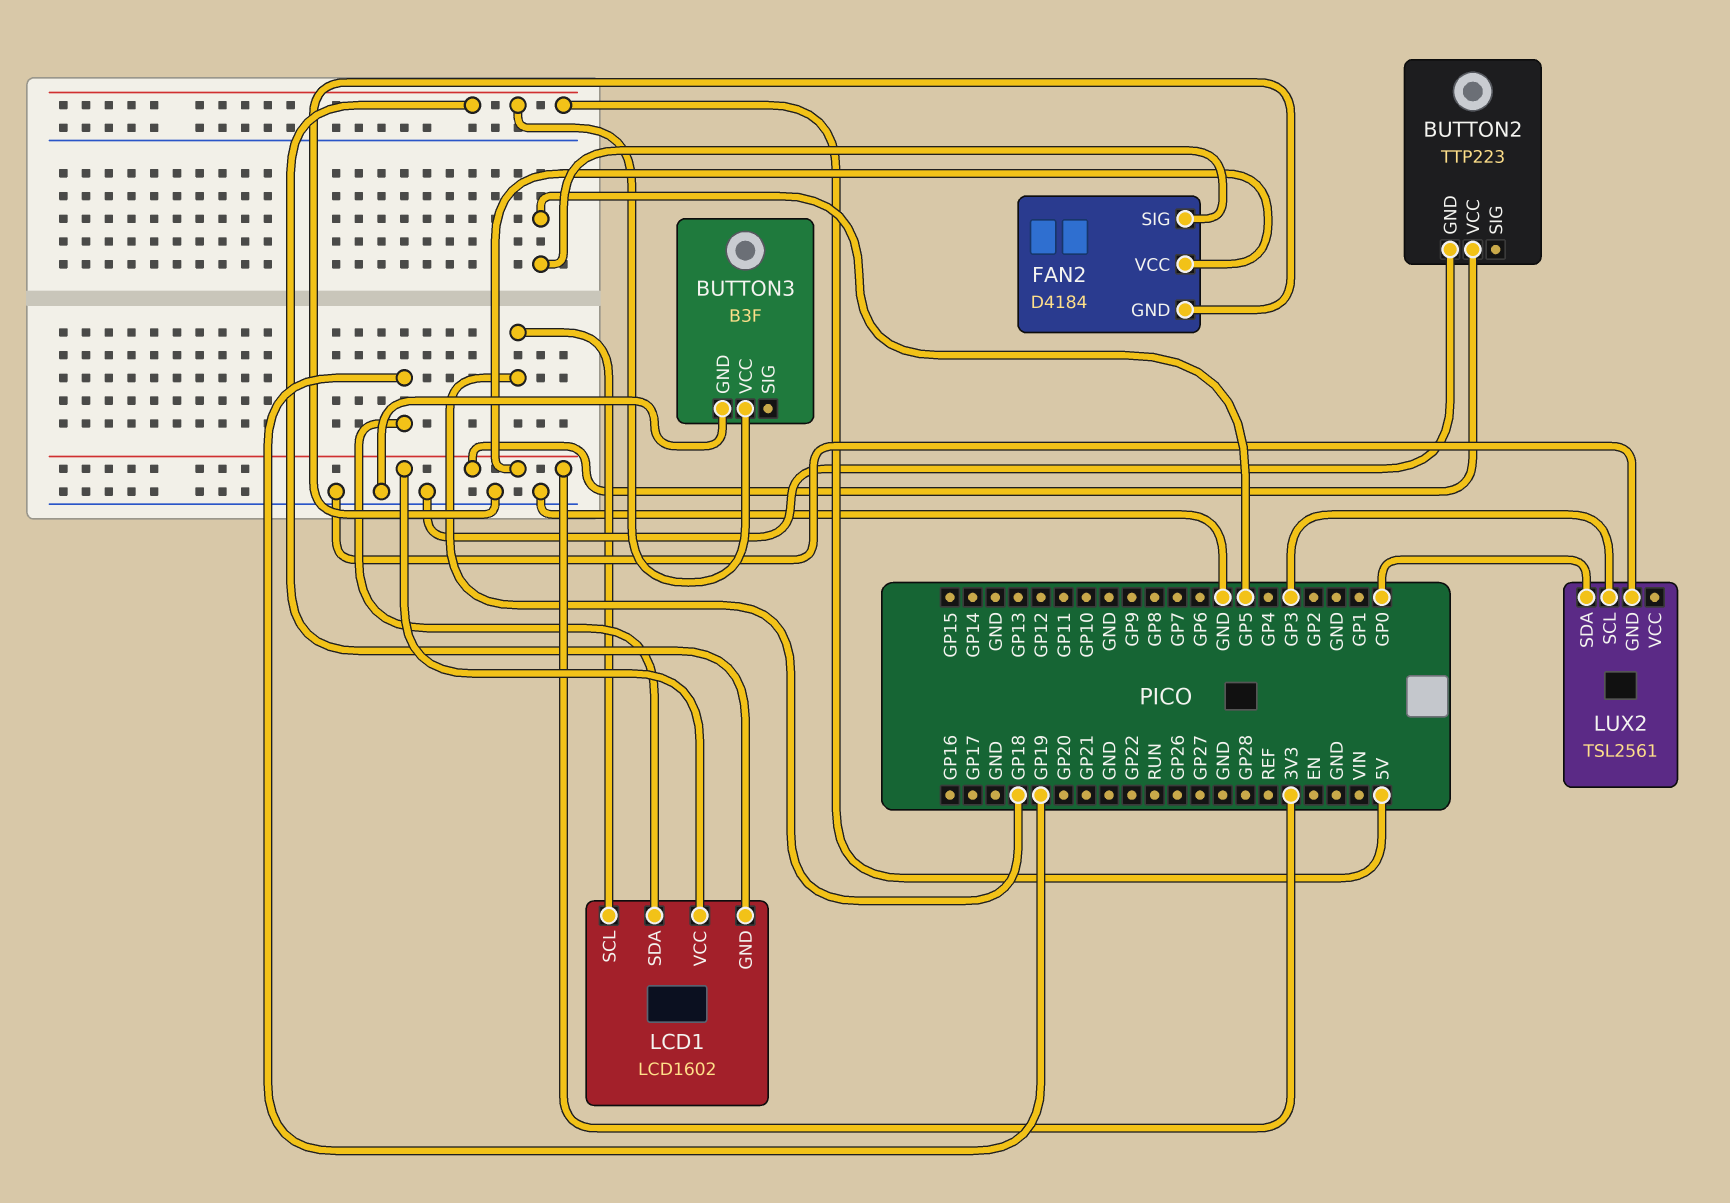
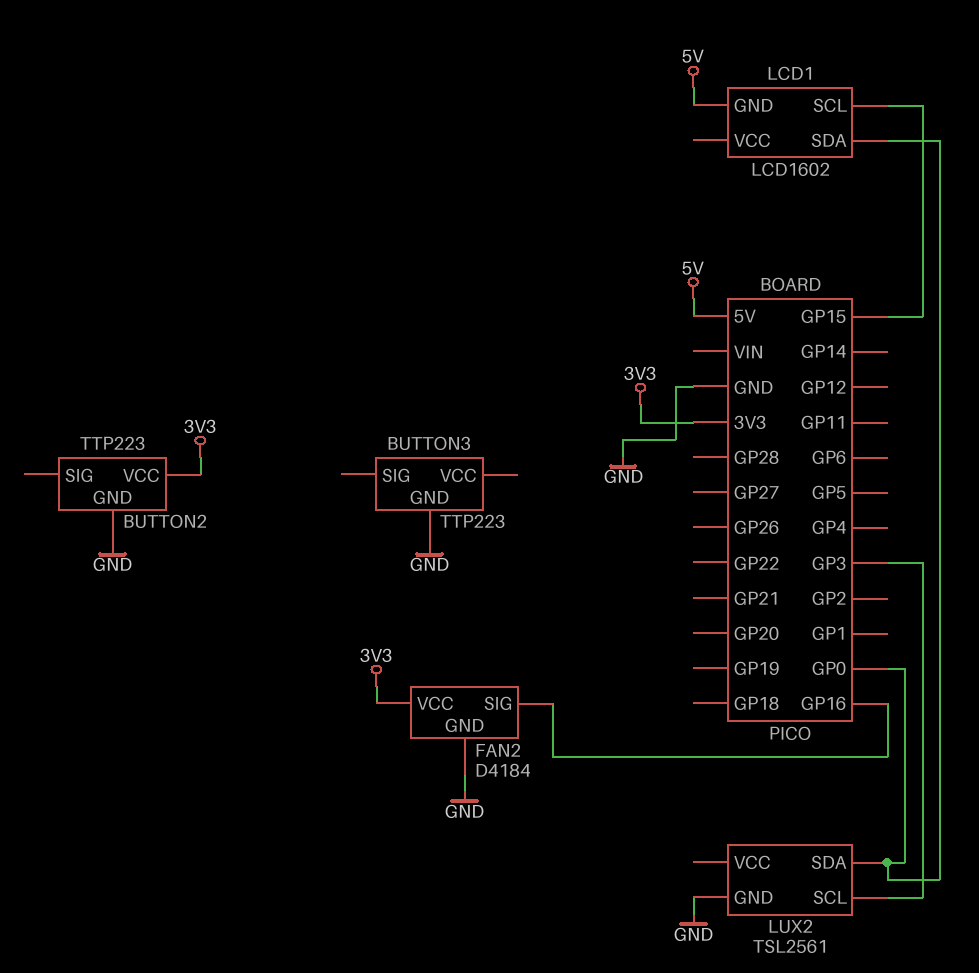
BUTTON3: B3F -> TTP223
BUTTON3 pin VCC: 5V -> none
FAN2 pin SIG: GP5 -> GP16
LCD1 pin SCL: GP18 -> GP15
LCD1 pin SDA: GP19 -> GP0
LCD1 pin VCC: 3V3 -> none

